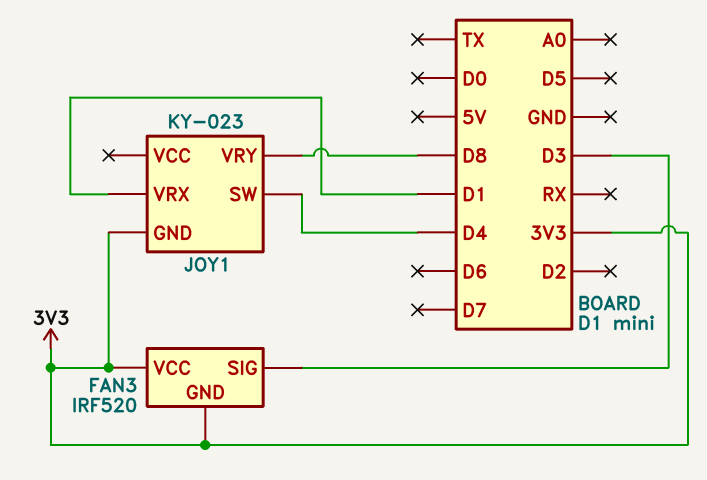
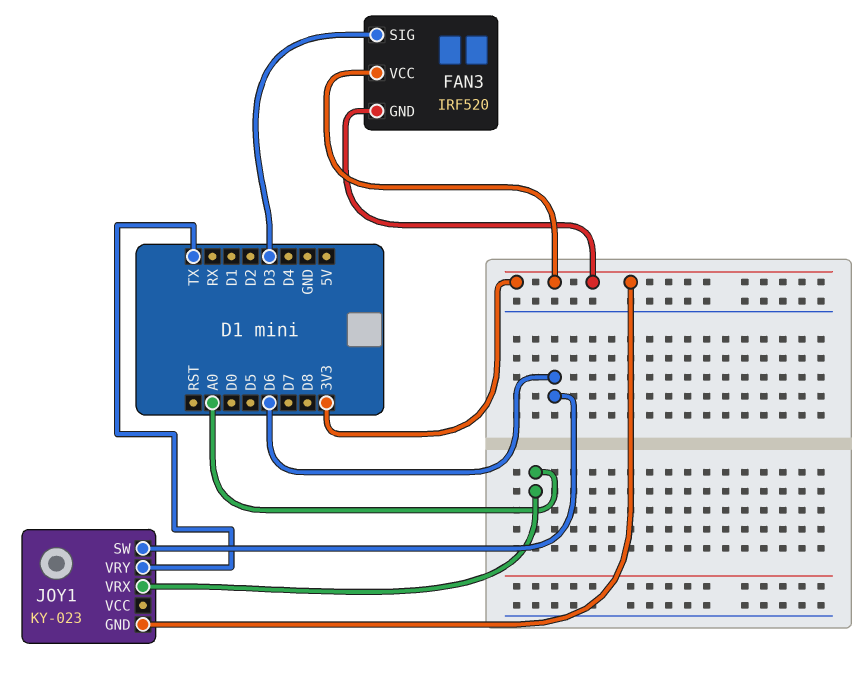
JOY1 pin SW: D4 -> D6
JOY1 pin VRX: D1 -> A0
JOY1 pin VRY: D8 -> TX

